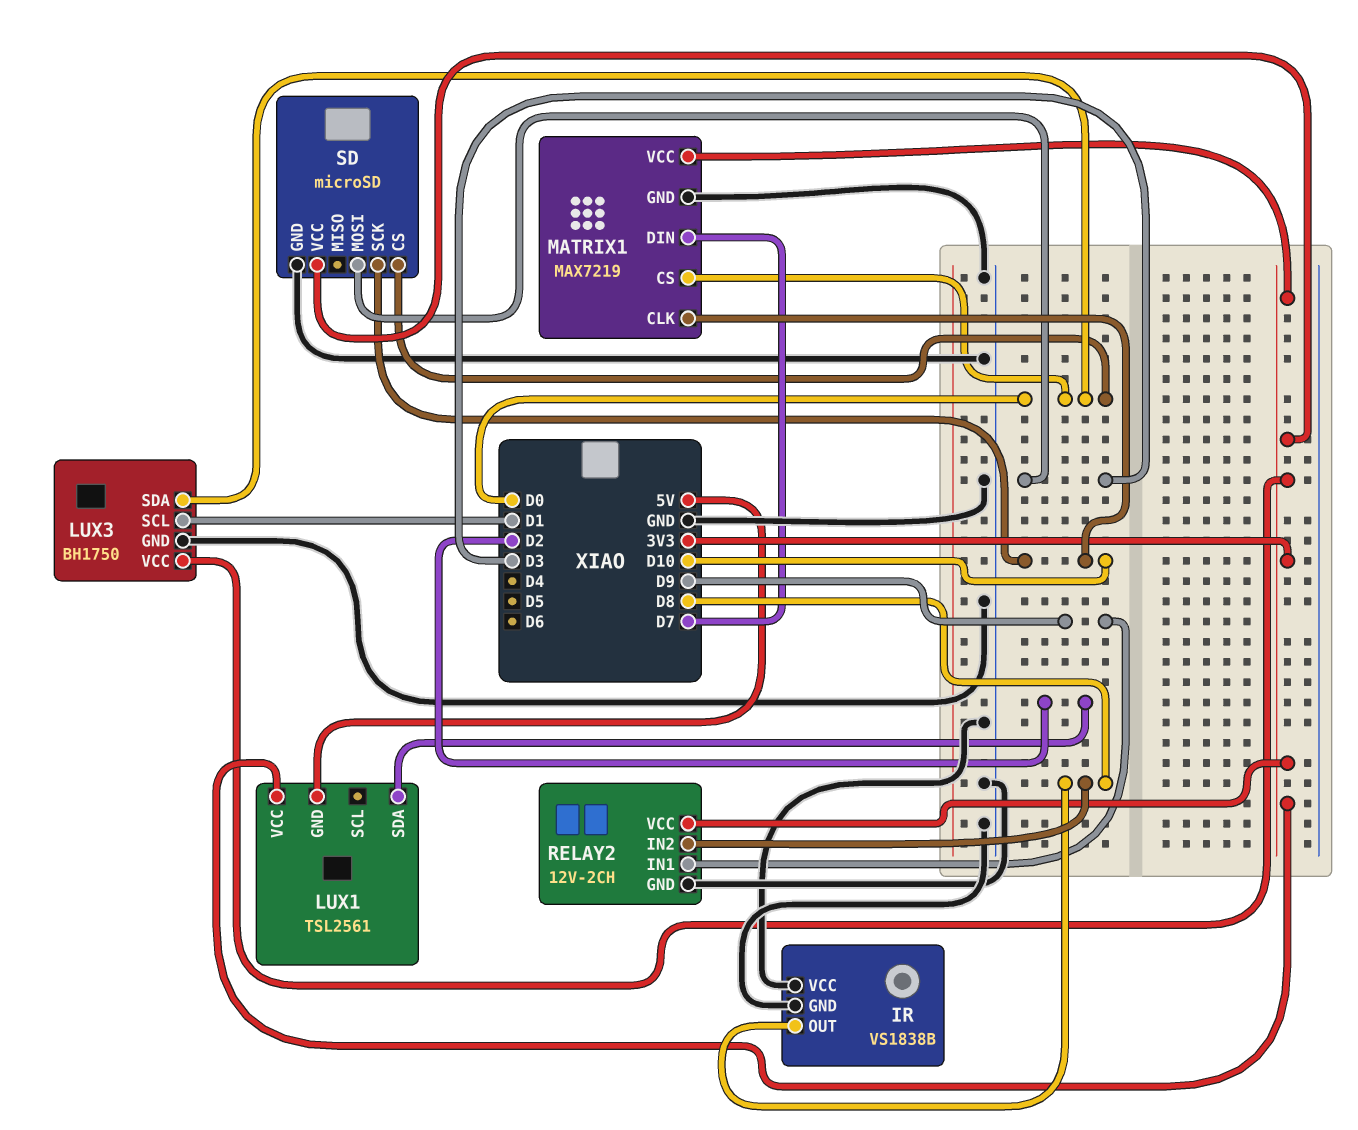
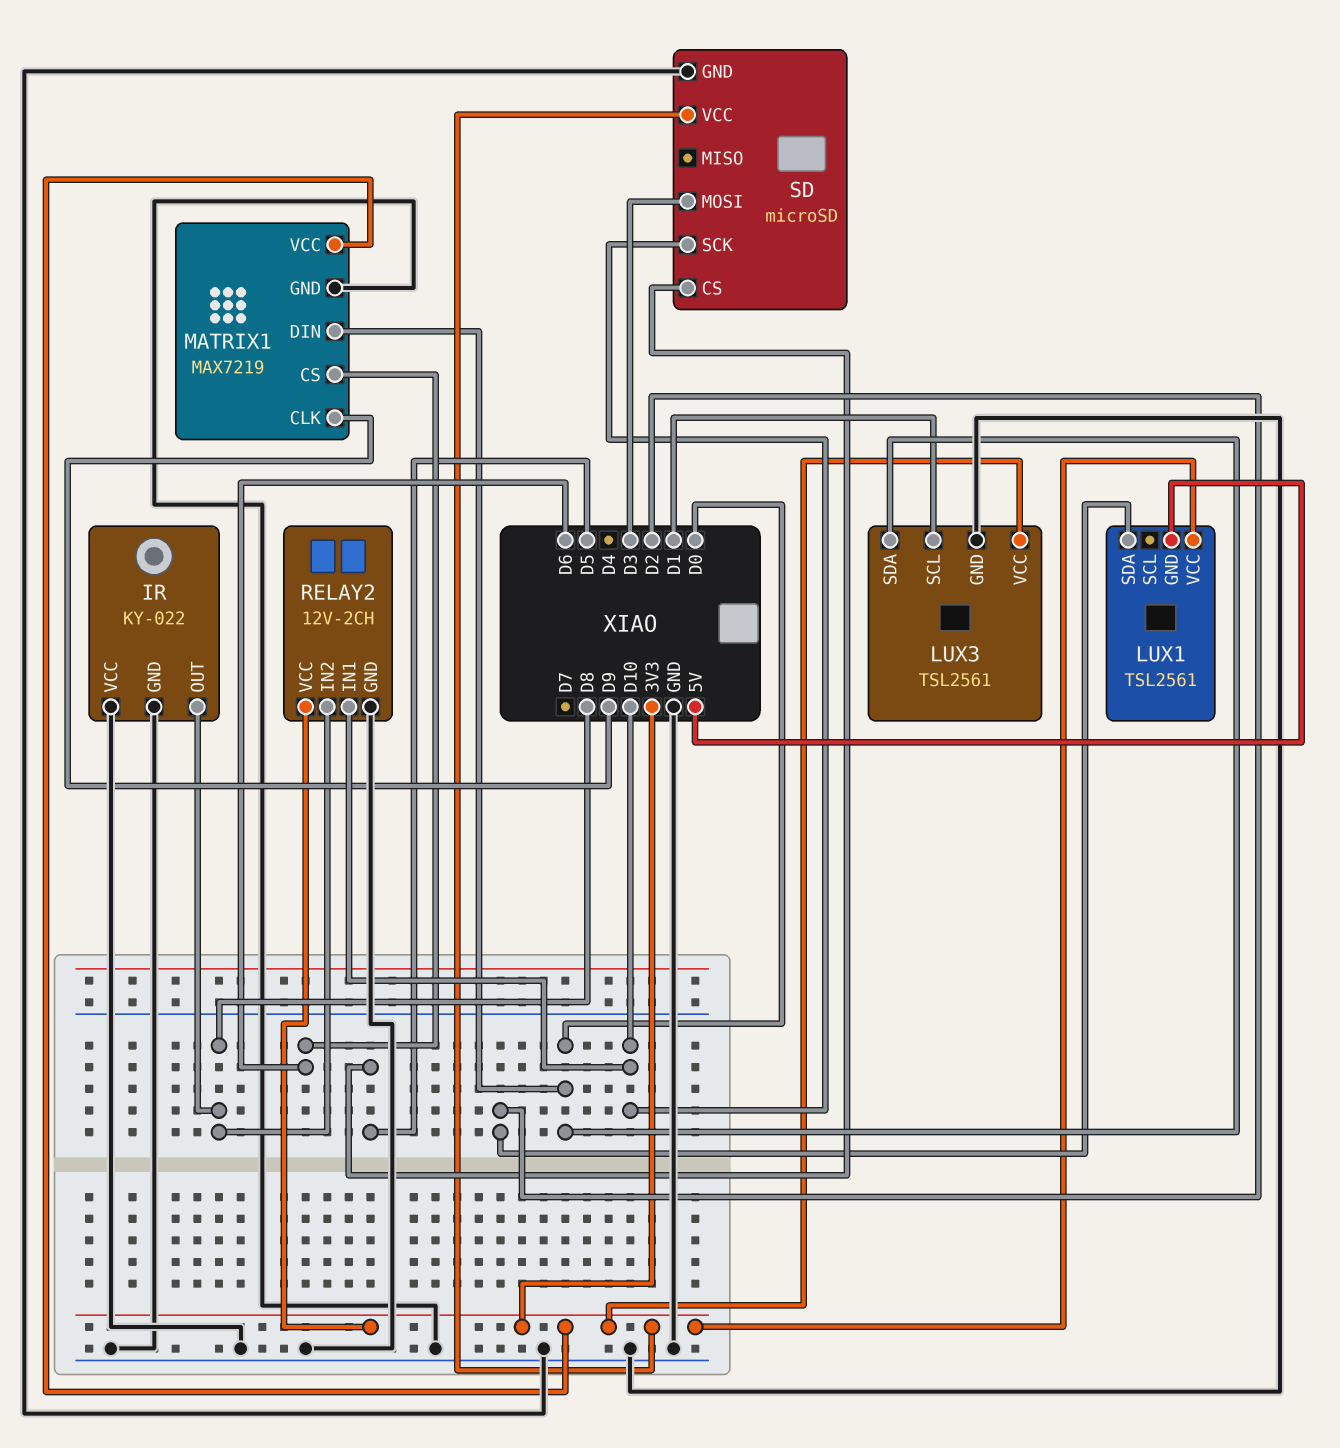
IR: VS1838B -> KY-022
LUX3: BH1750 -> TSL2561
MATRIX1 pin CLK: D10 -> D9
MATRIX1 pin CS: D0 -> D6
MATRIX1 pin DIN: D7 -> D0
RELAY2 pin IN1: D9 -> D10
SD pin CS: D0 -> D5

